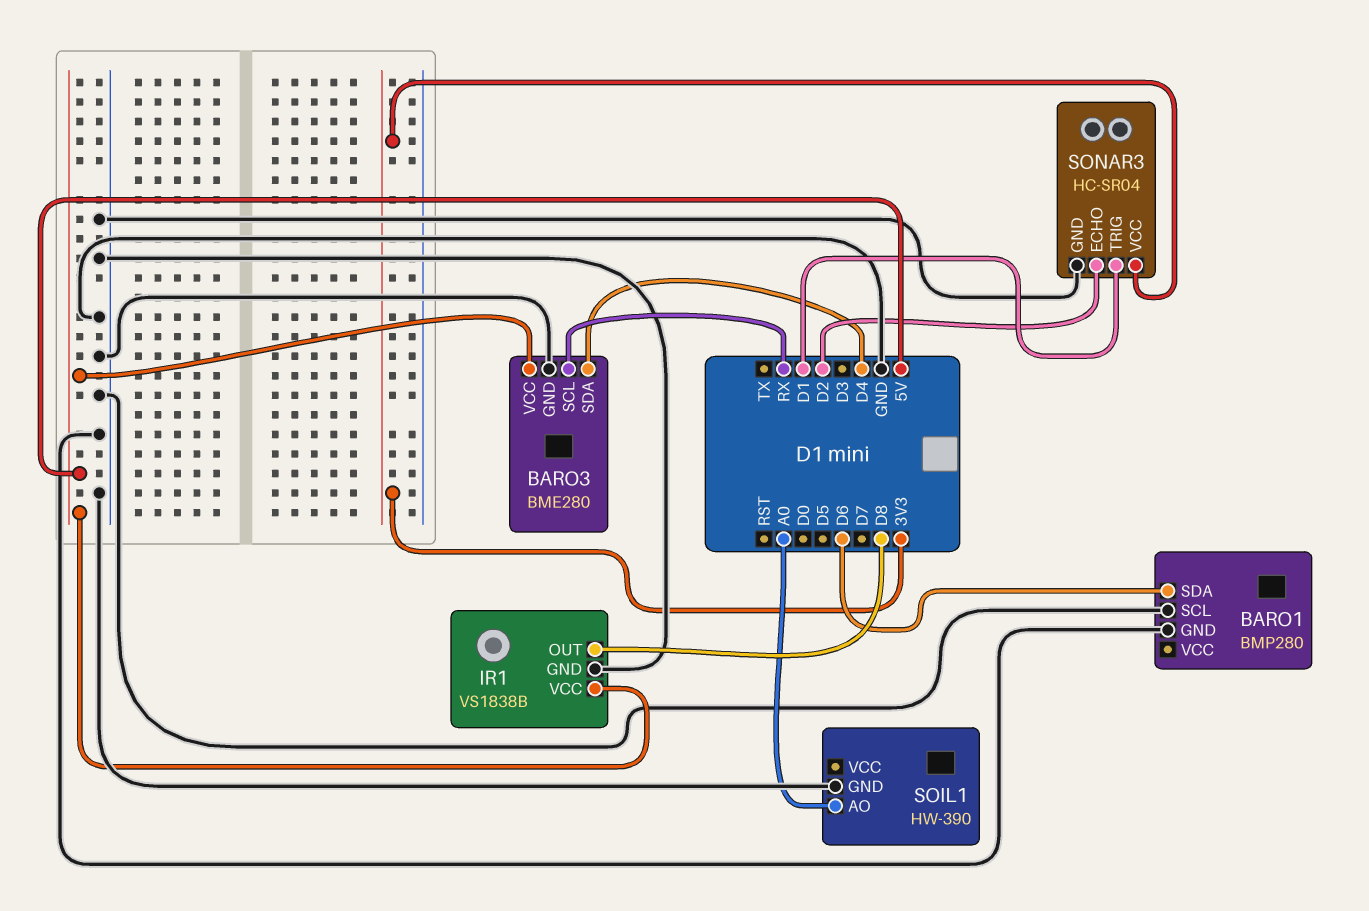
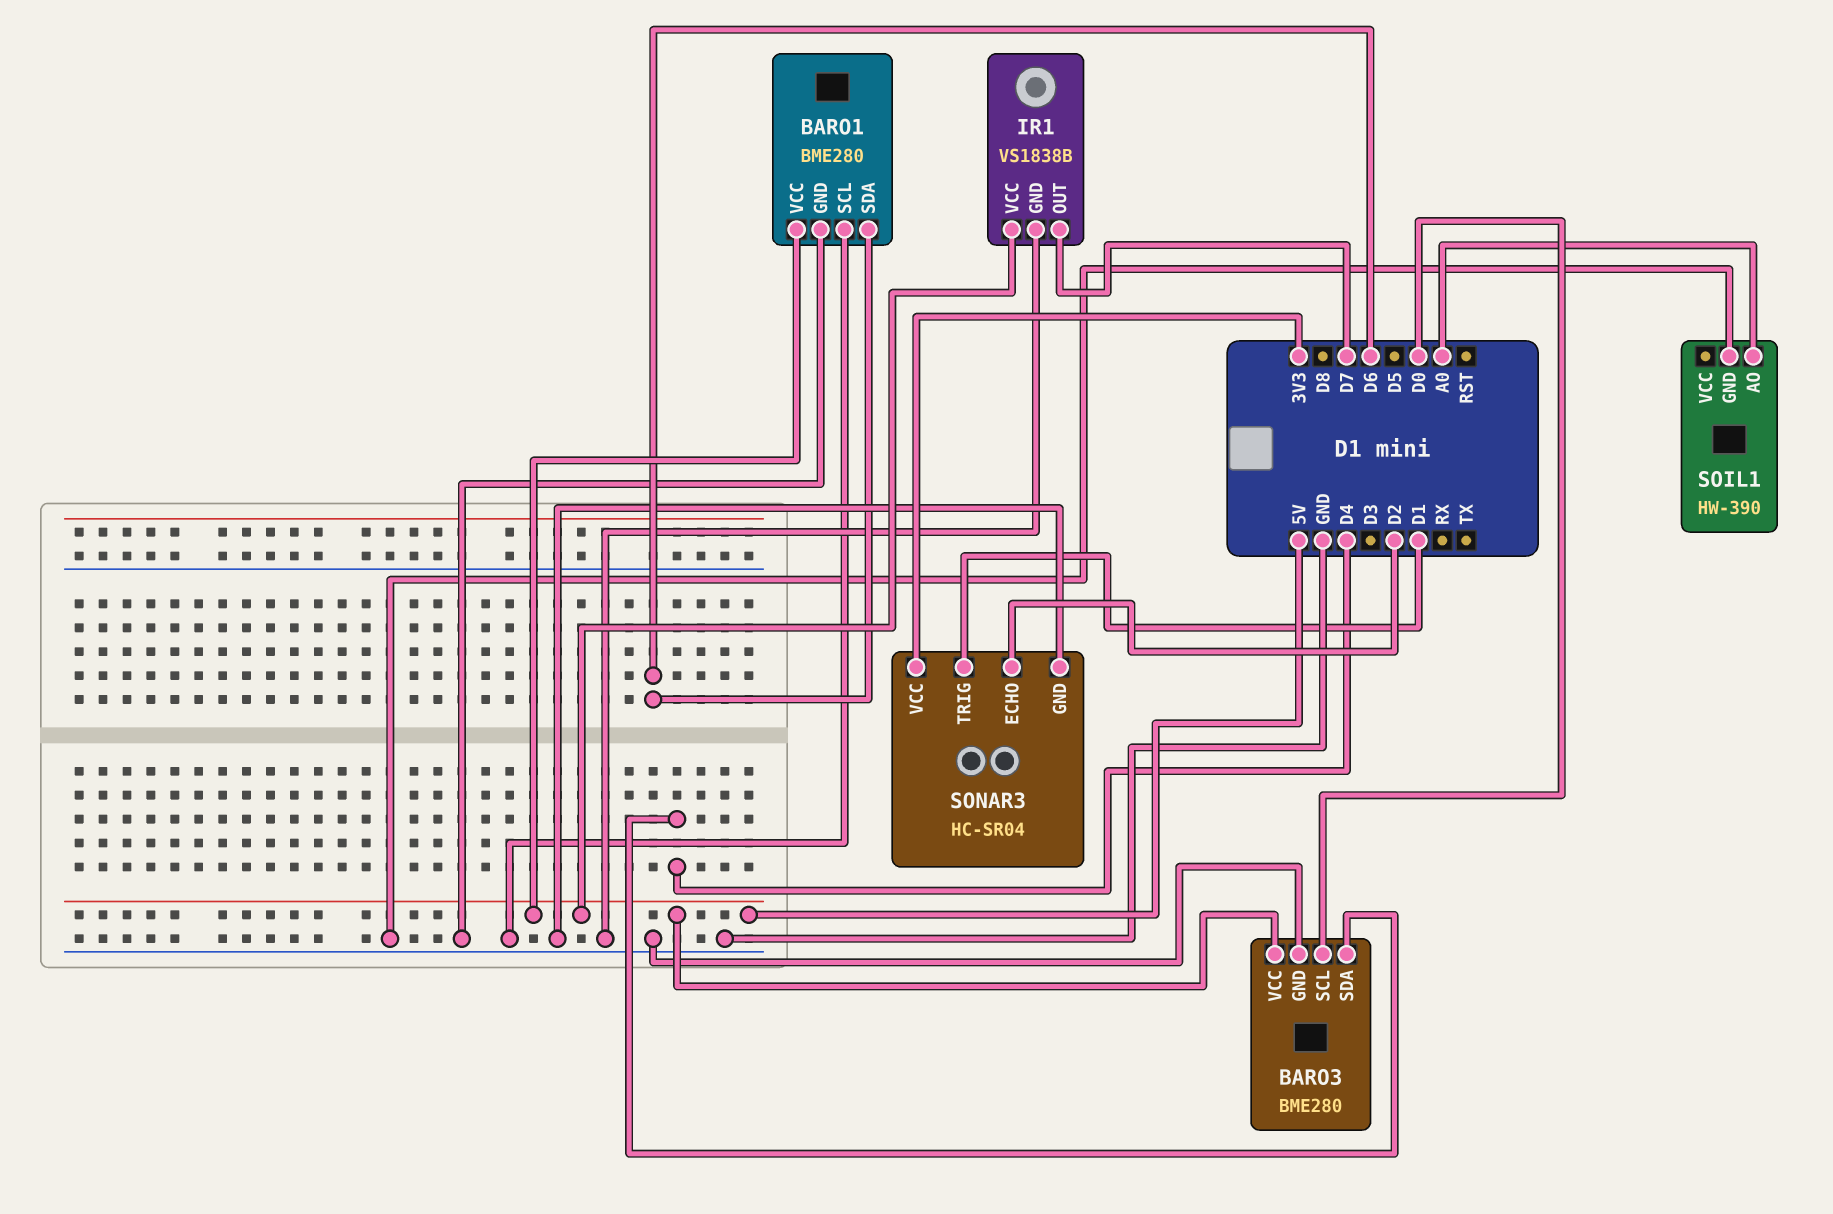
BARO1: BMP280 -> BME280
BARO1 pin VCC: none -> 5V
BARO3 pin SCL: RX -> D0
IR1 pin OUT: D8 -> D7

